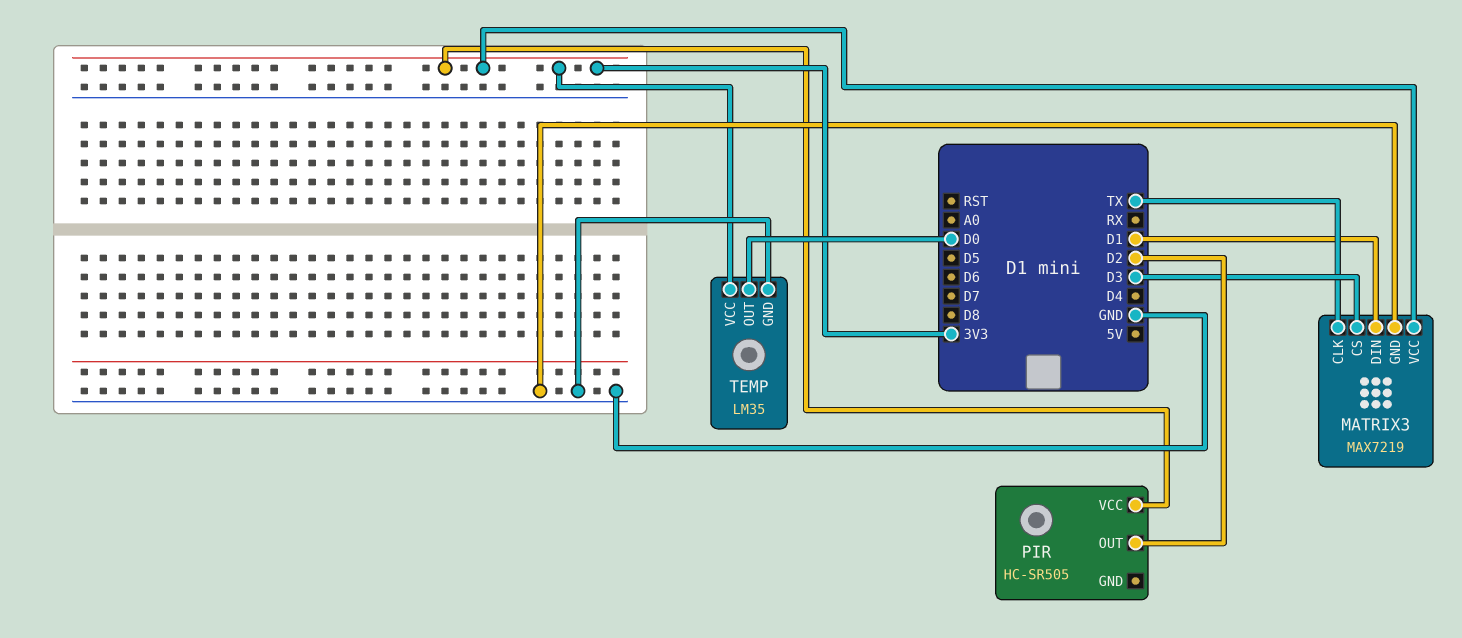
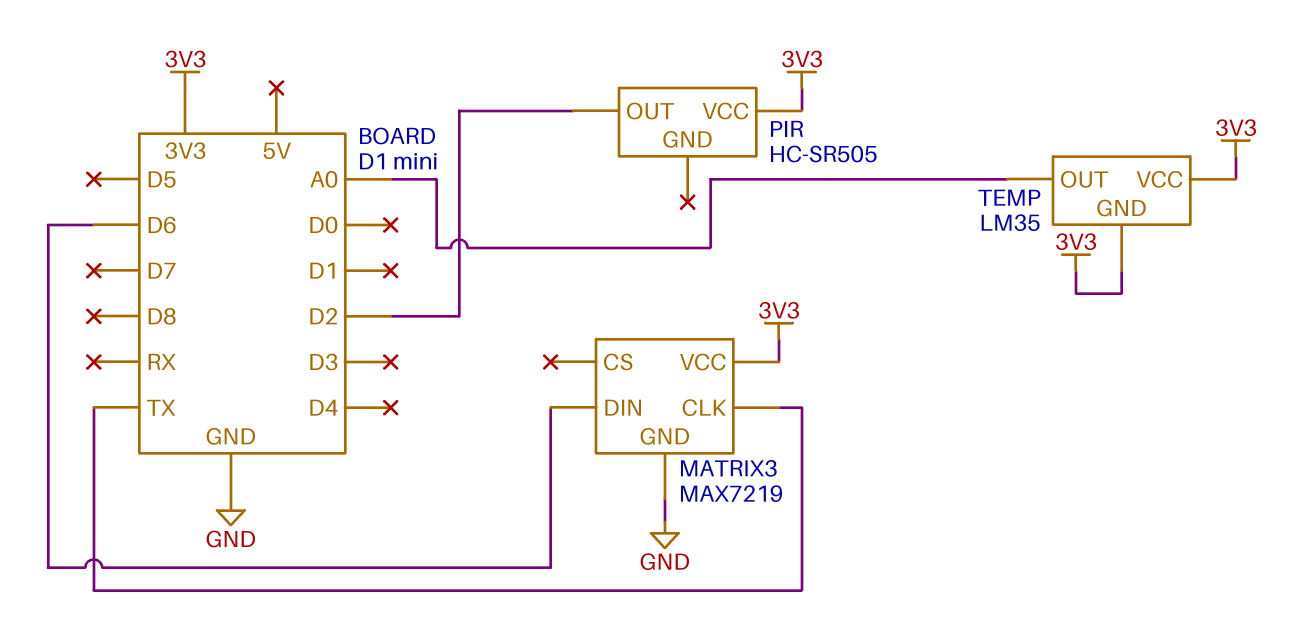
MATRIX3 pin CS: D3 -> none
MATRIX3 pin DIN: D1 -> D6
TEMP pin GND: GND -> 3V3
TEMP pin OUT: D0 -> A0

